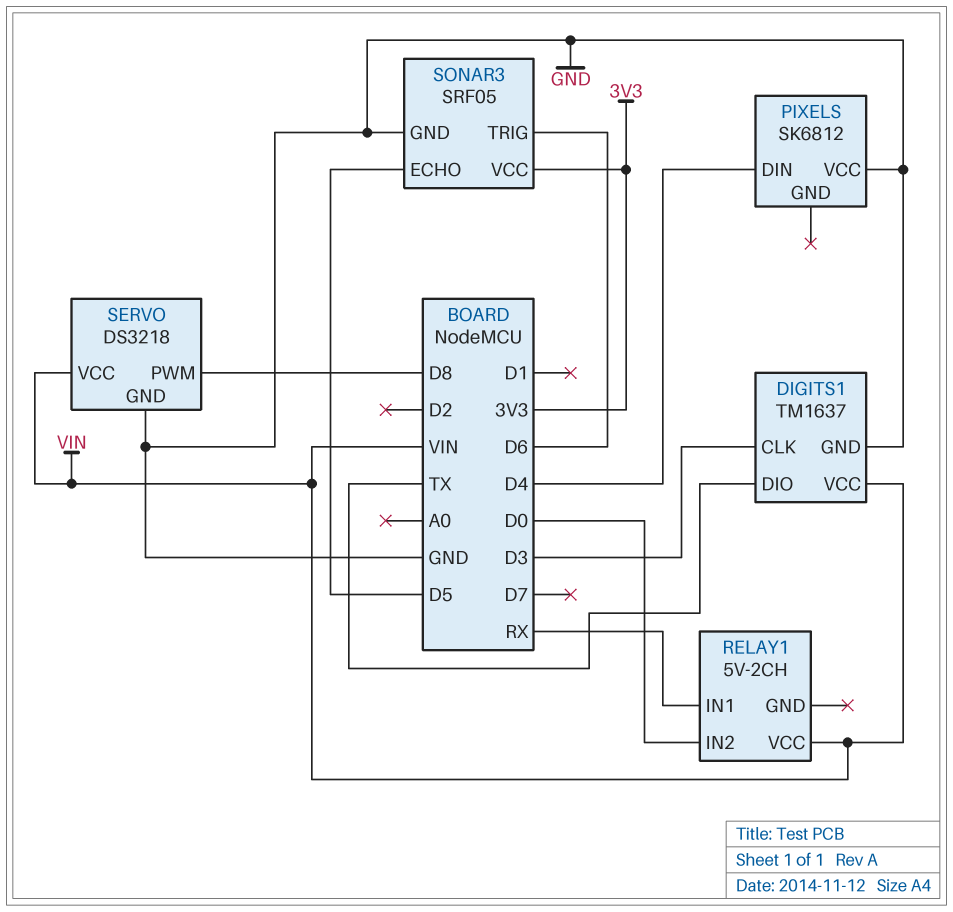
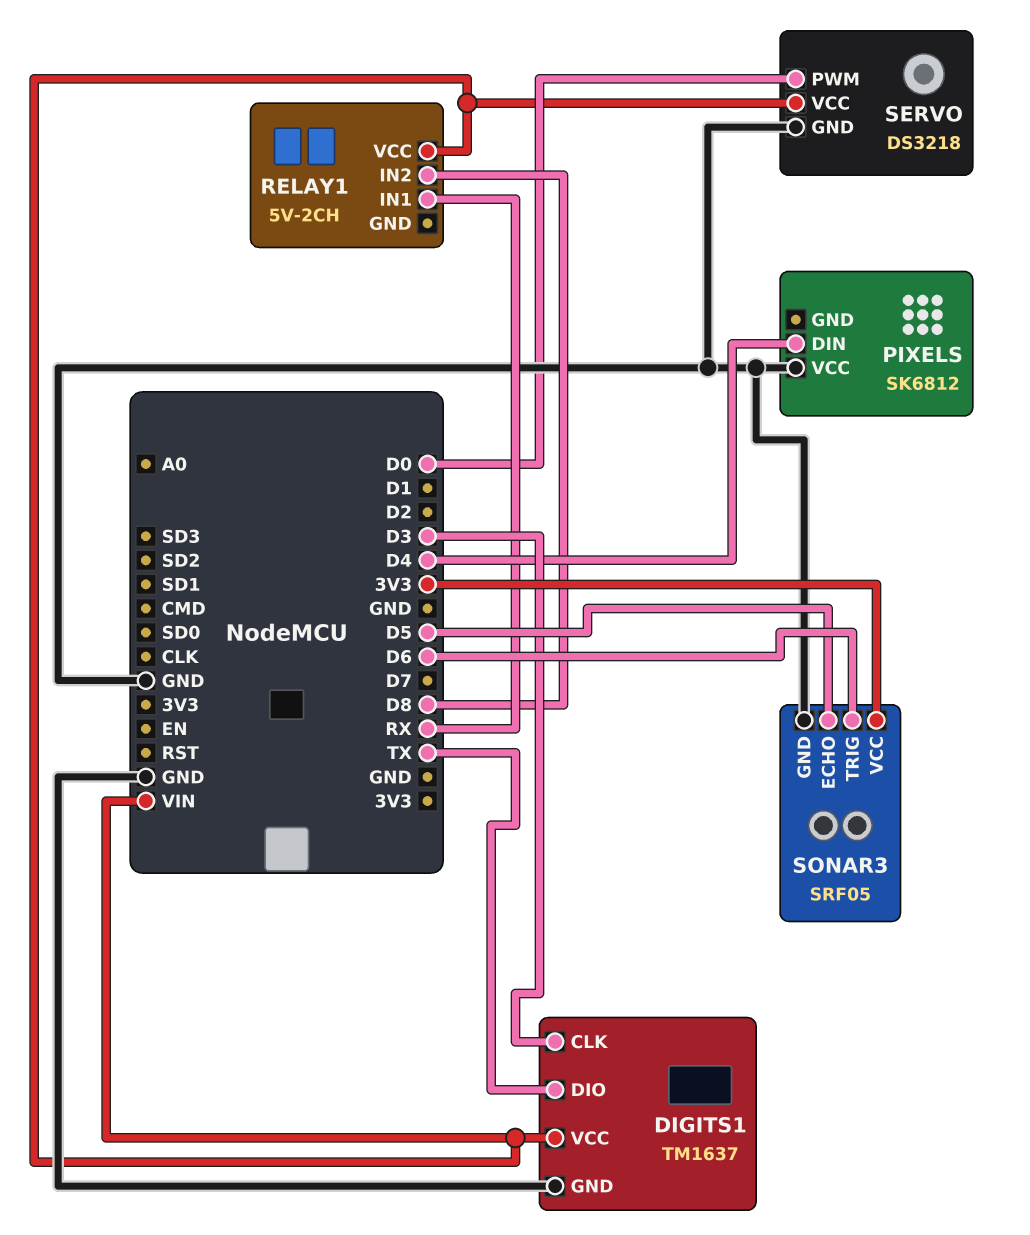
RELAY1 pin IN2: D0 -> D8
SERVO pin PWM: D8 -> D0

